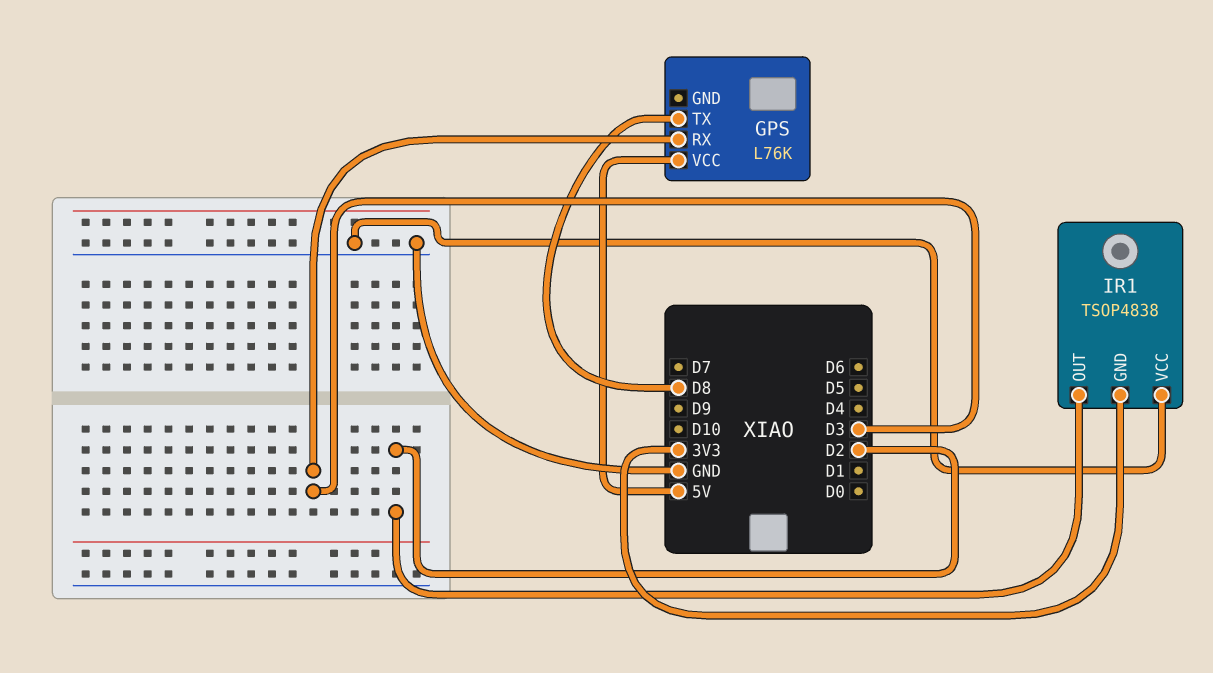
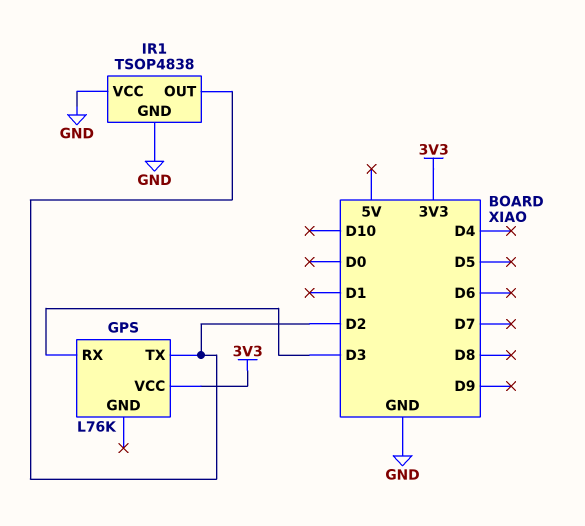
GPS pin TX: D8 -> D2
GPS pin VCC: 5V -> 3V3
IR1 pin GND: 3V3 -> GND

